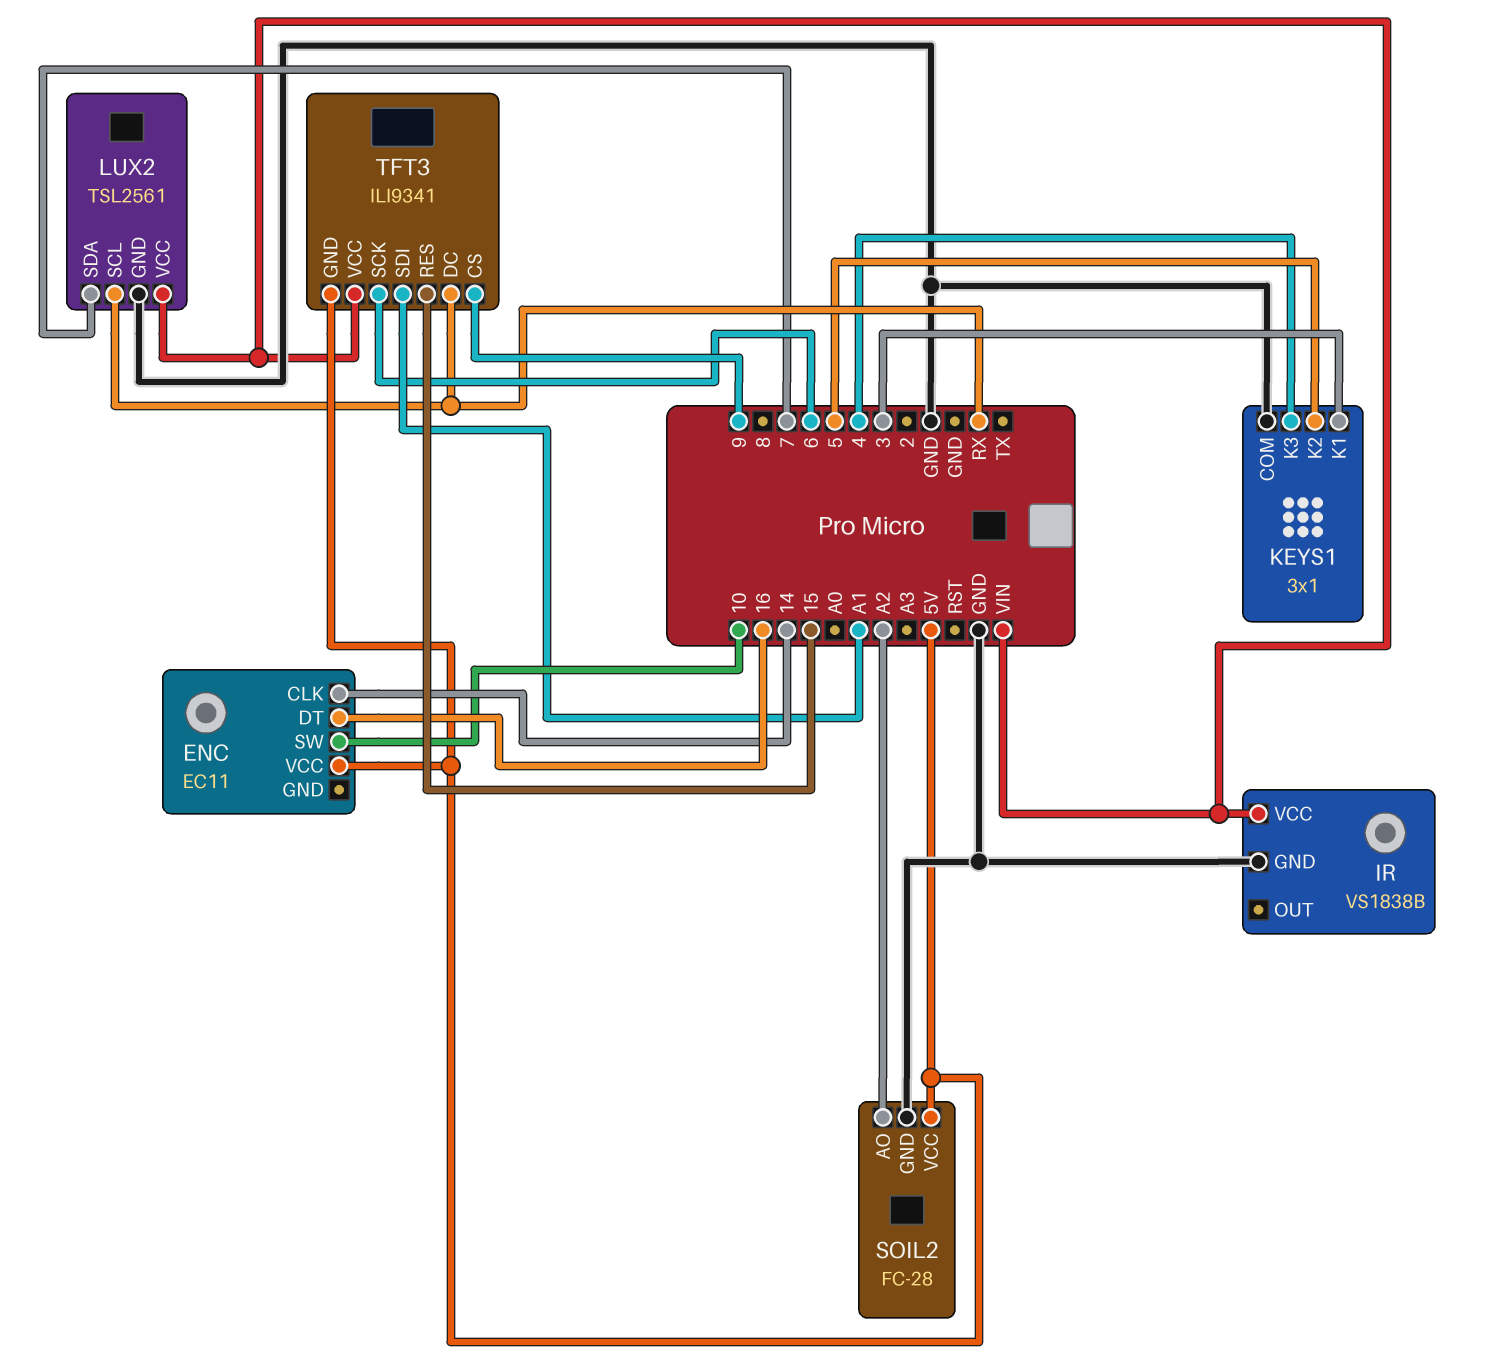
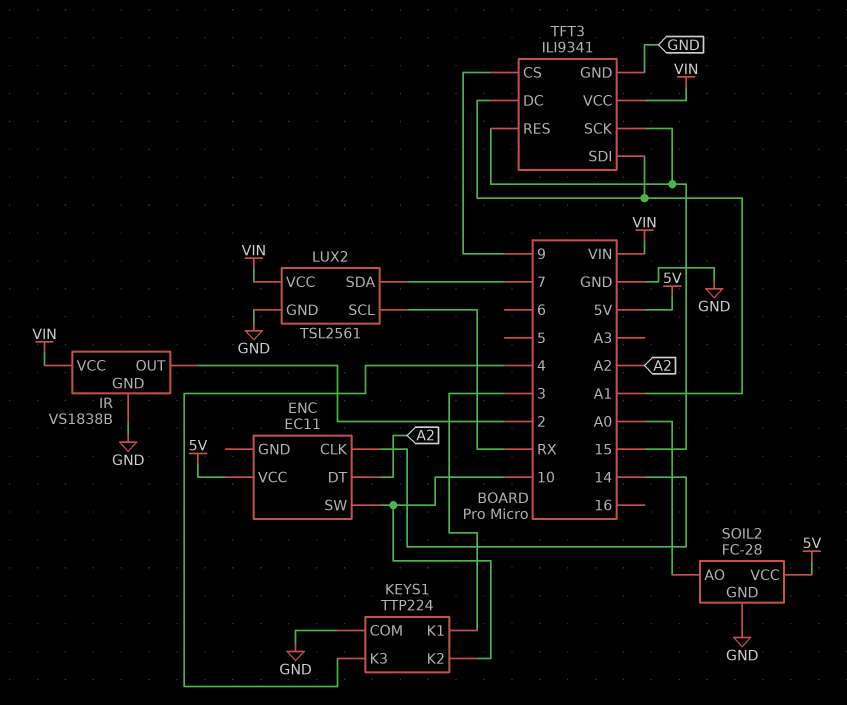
ENC pin DT: 16 -> A2
IR pin OUT: none -> 2
KEYS1: 3x1 -> TTP224
KEYS1 pin K2: 5 -> 10
SOIL2 pin AO: A2 -> A0
TFT3 pin DC: RX -> A1
TFT3 pin GND: 5V -> GND
TFT3 pin SCK: 6 -> 15

